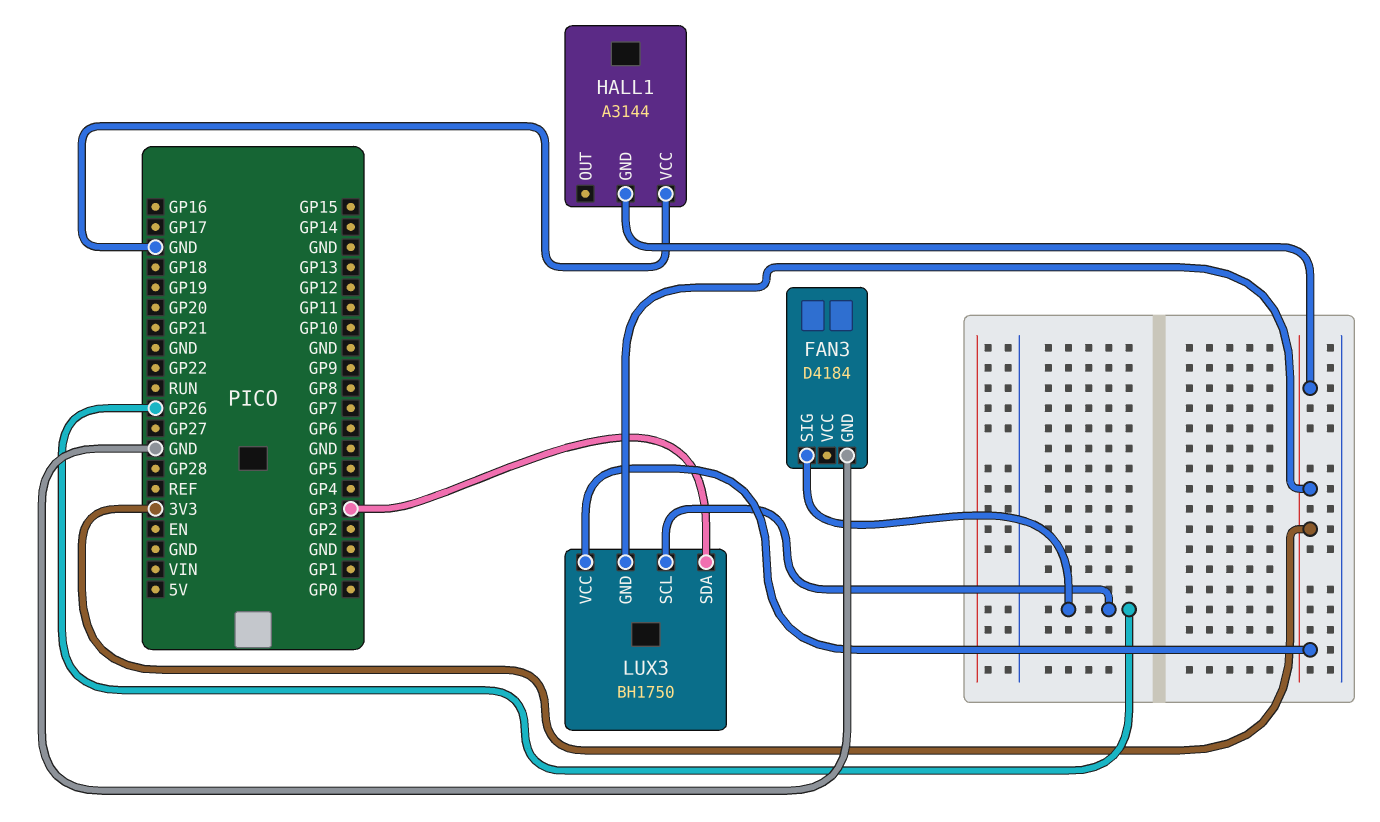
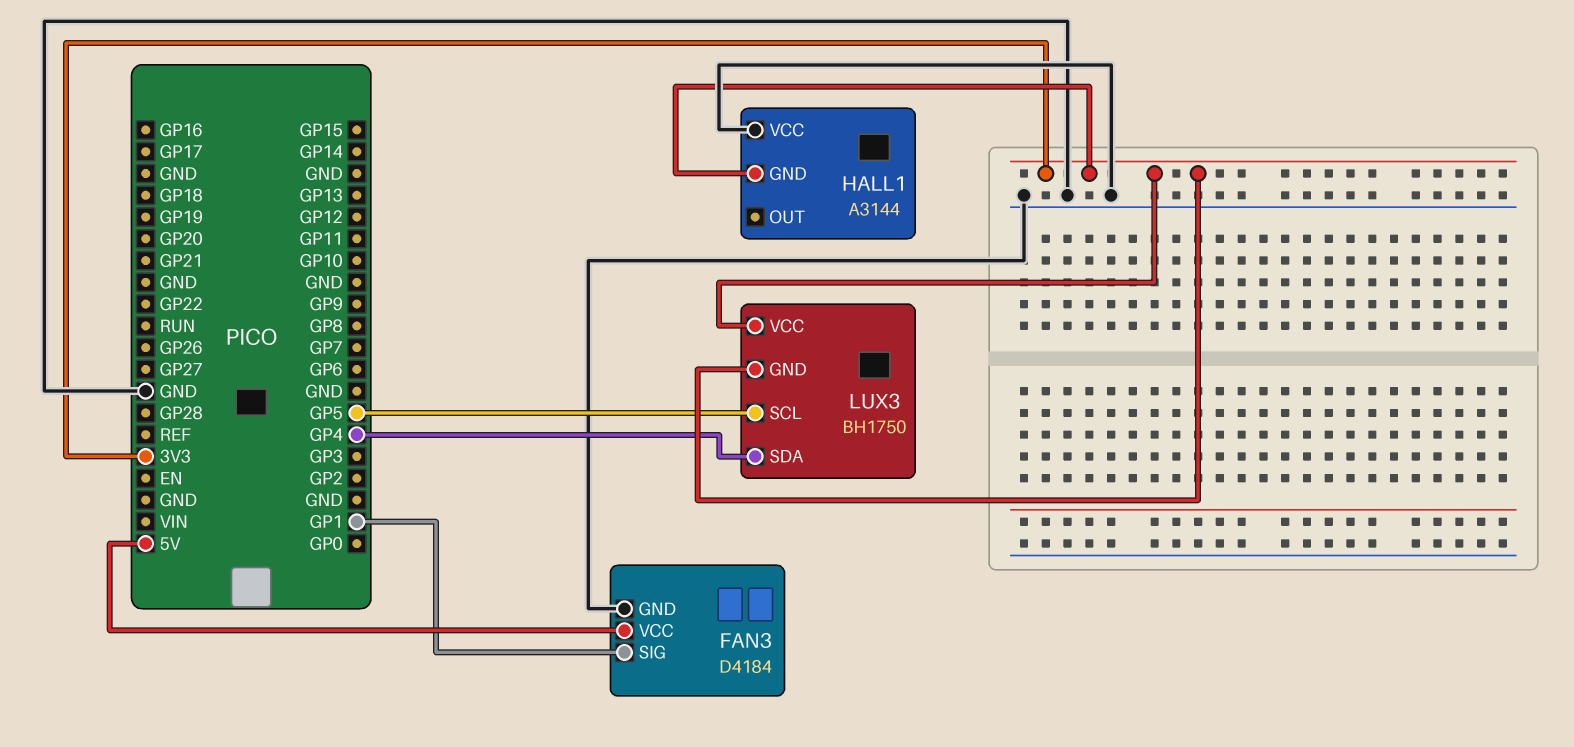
FAN3 pin SIG: GP26 -> GP1
FAN3 pin VCC: none -> 5V
LUX3 pin SCL: GP26 -> GP5
LUX3 pin SDA: GP3 -> GP4

